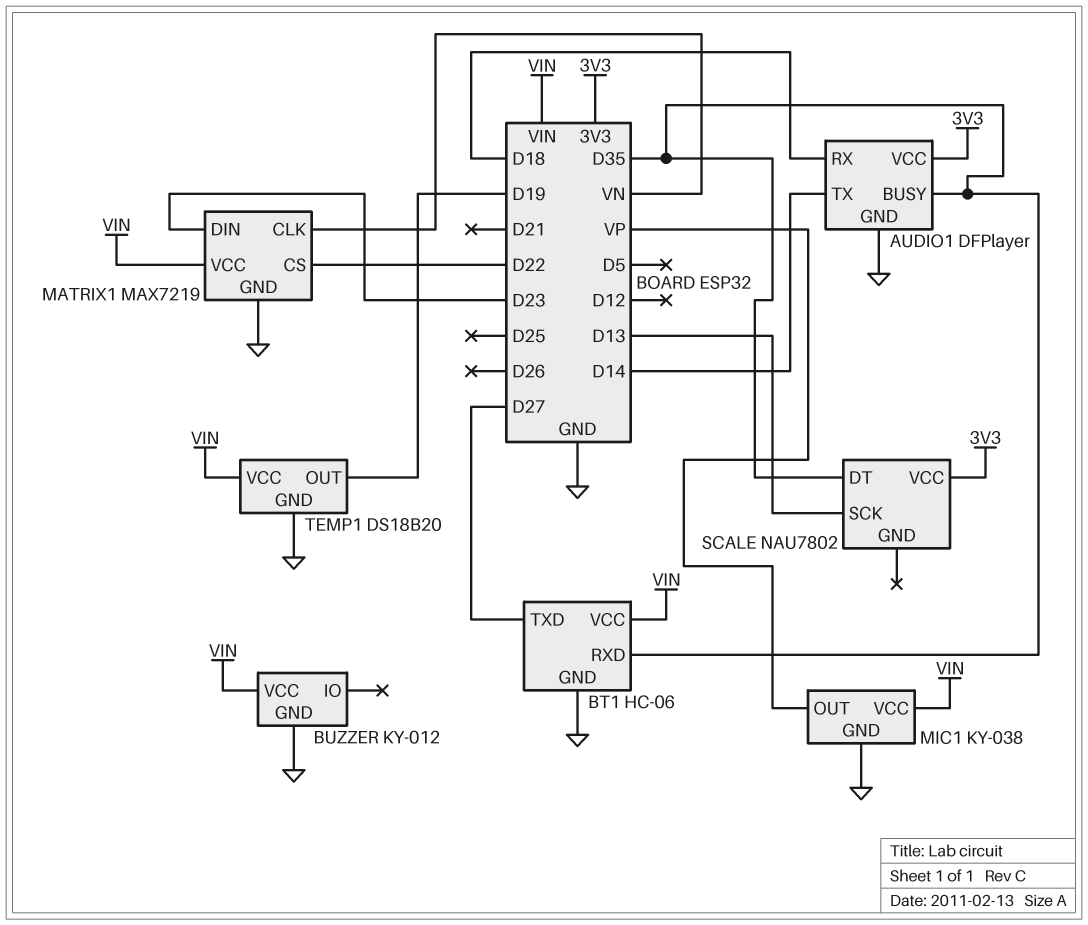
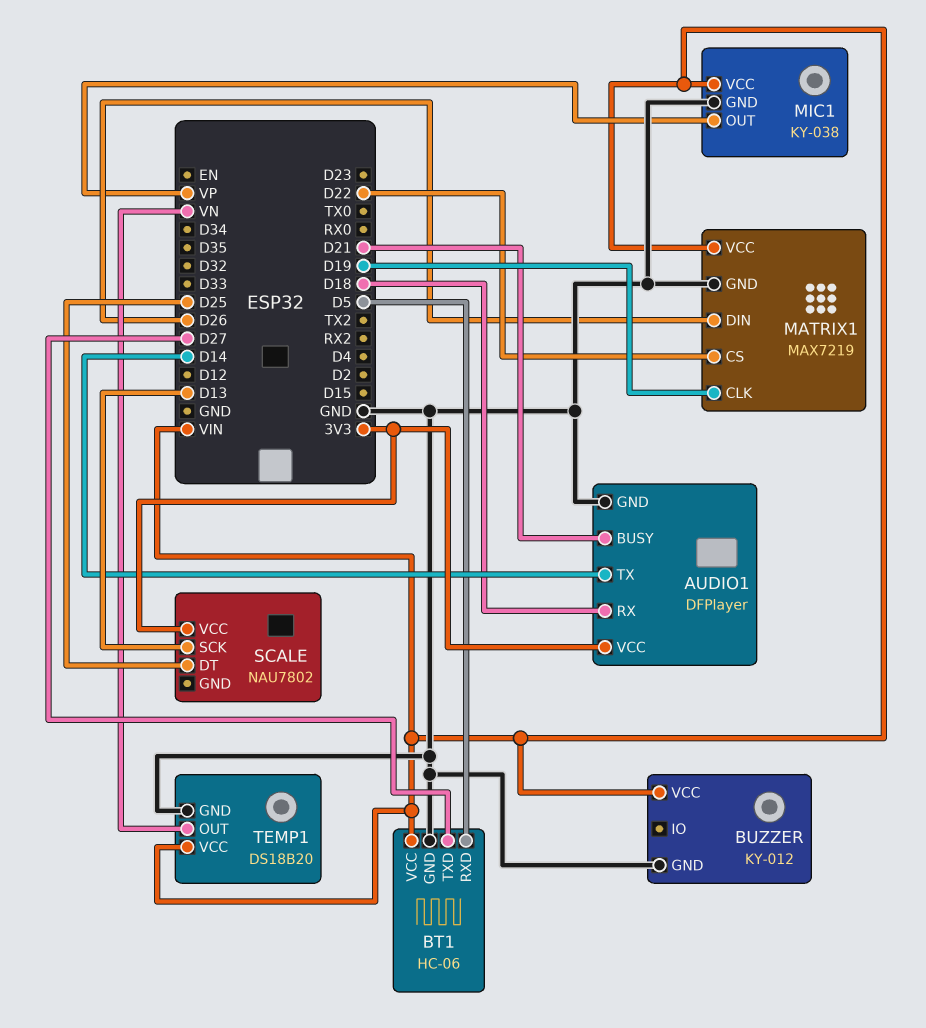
AUDIO1 pin BUSY: D35 -> D21
BT1 pin RXD: D35 -> D5
MATRIX1 pin CLK: VN -> D19
MATRIX1 pin DIN: D23 -> D26
SCALE pin DT: D35 -> D25
TEMP1 pin OUT: D19 -> VN

